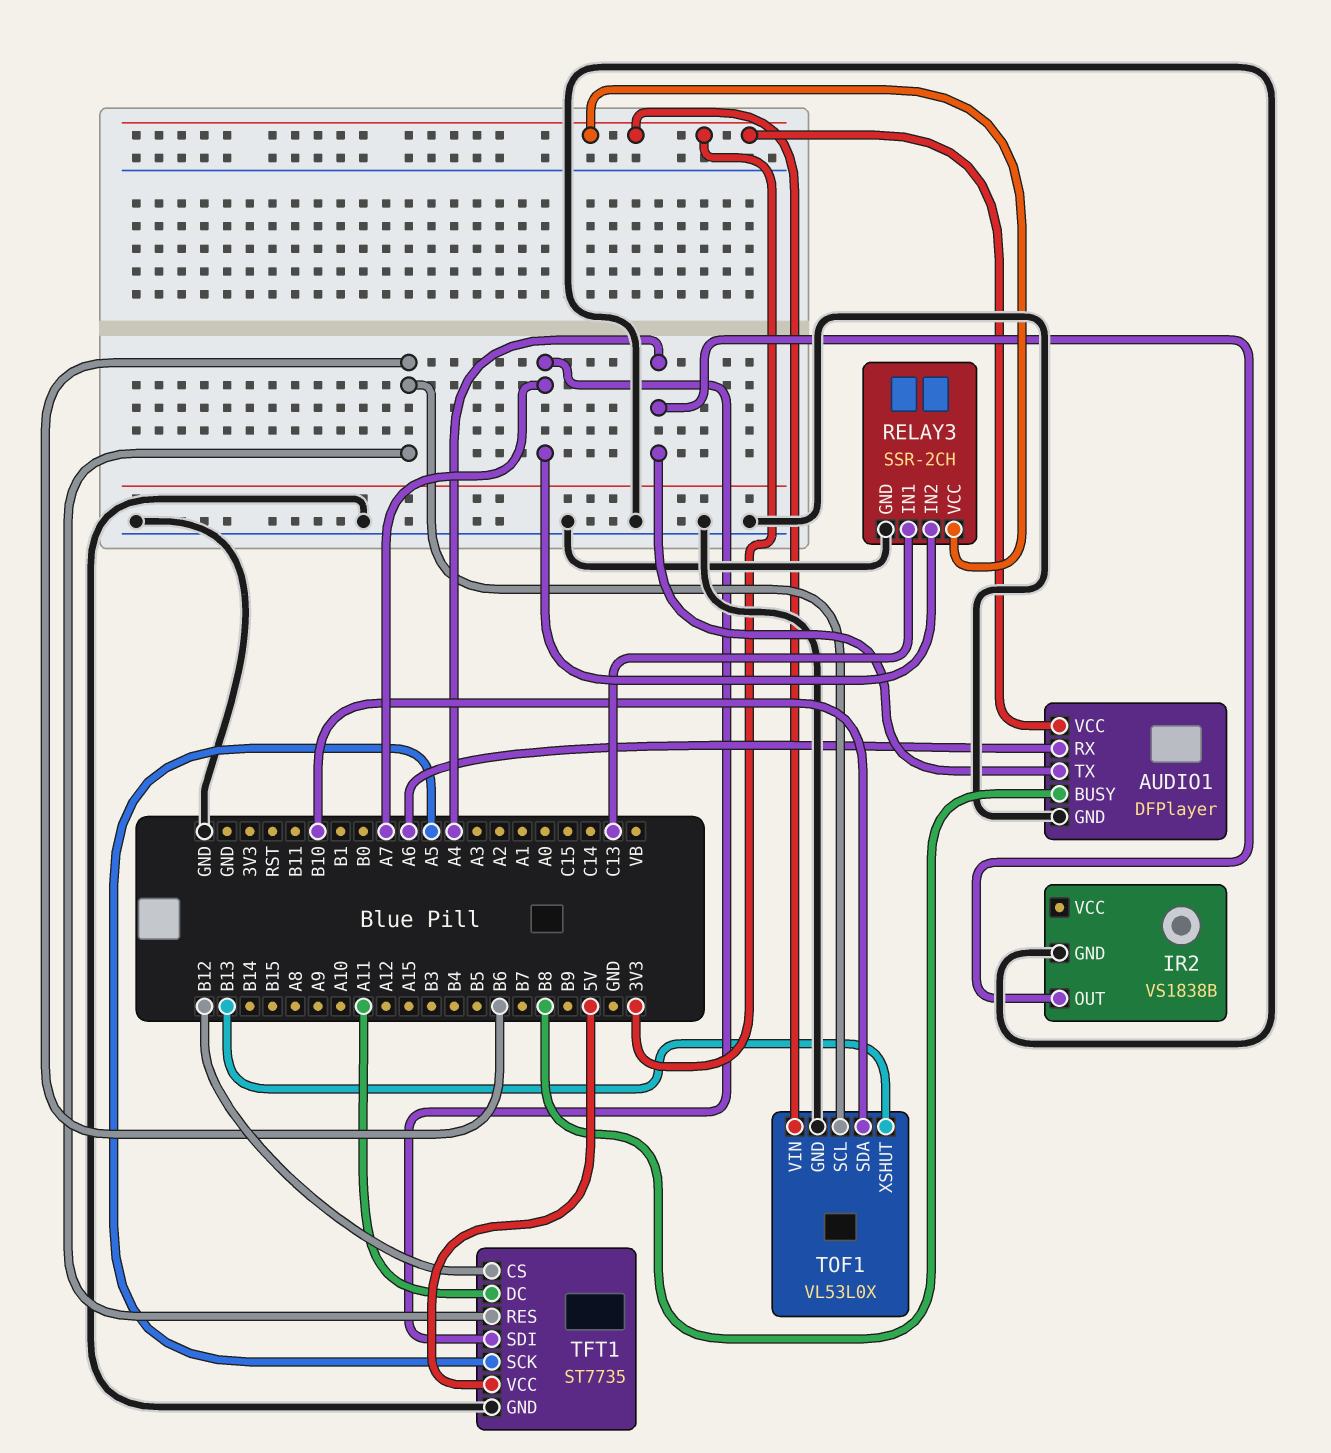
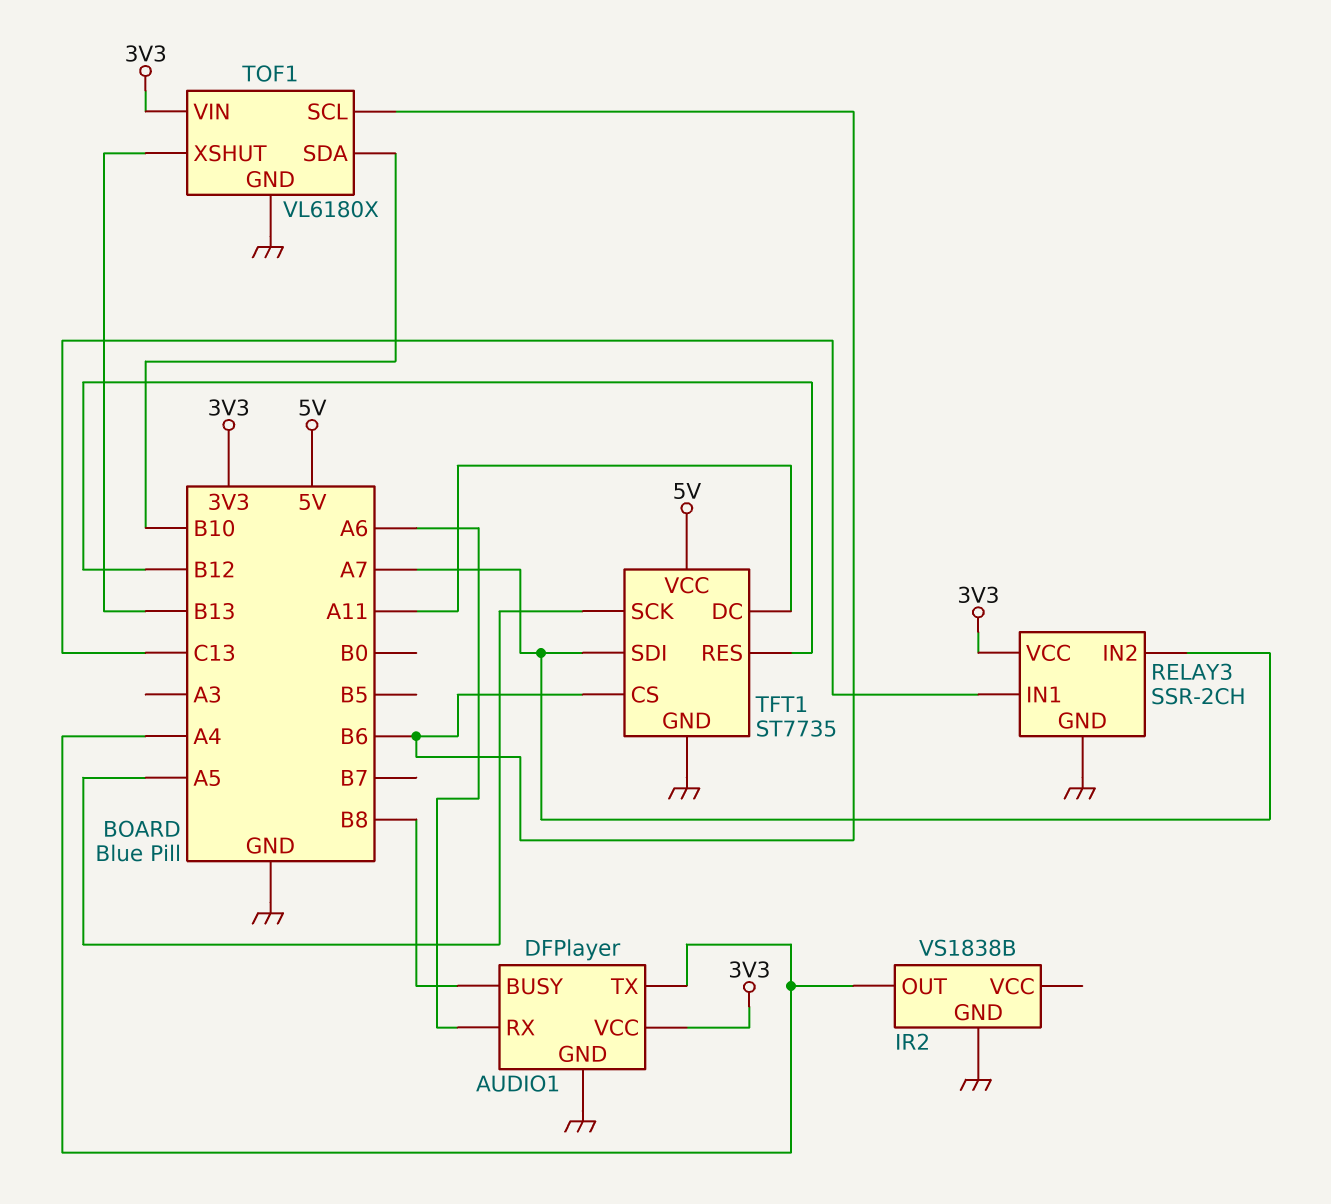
TFT1 pin CS: B12 -> B6
TFT1 pin RES: B6 -> B12
TOF1: VL53L0X -> VL6180X

